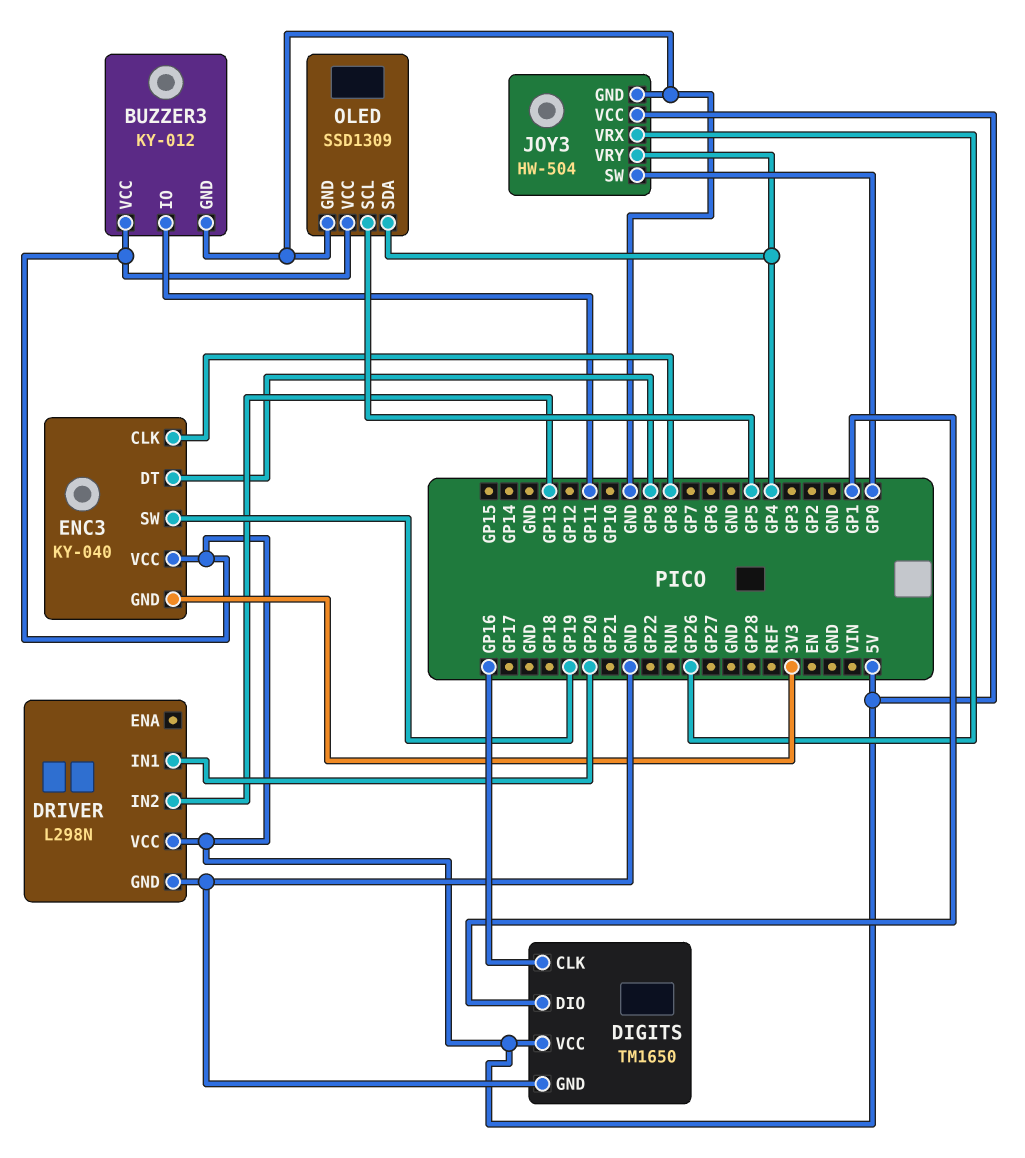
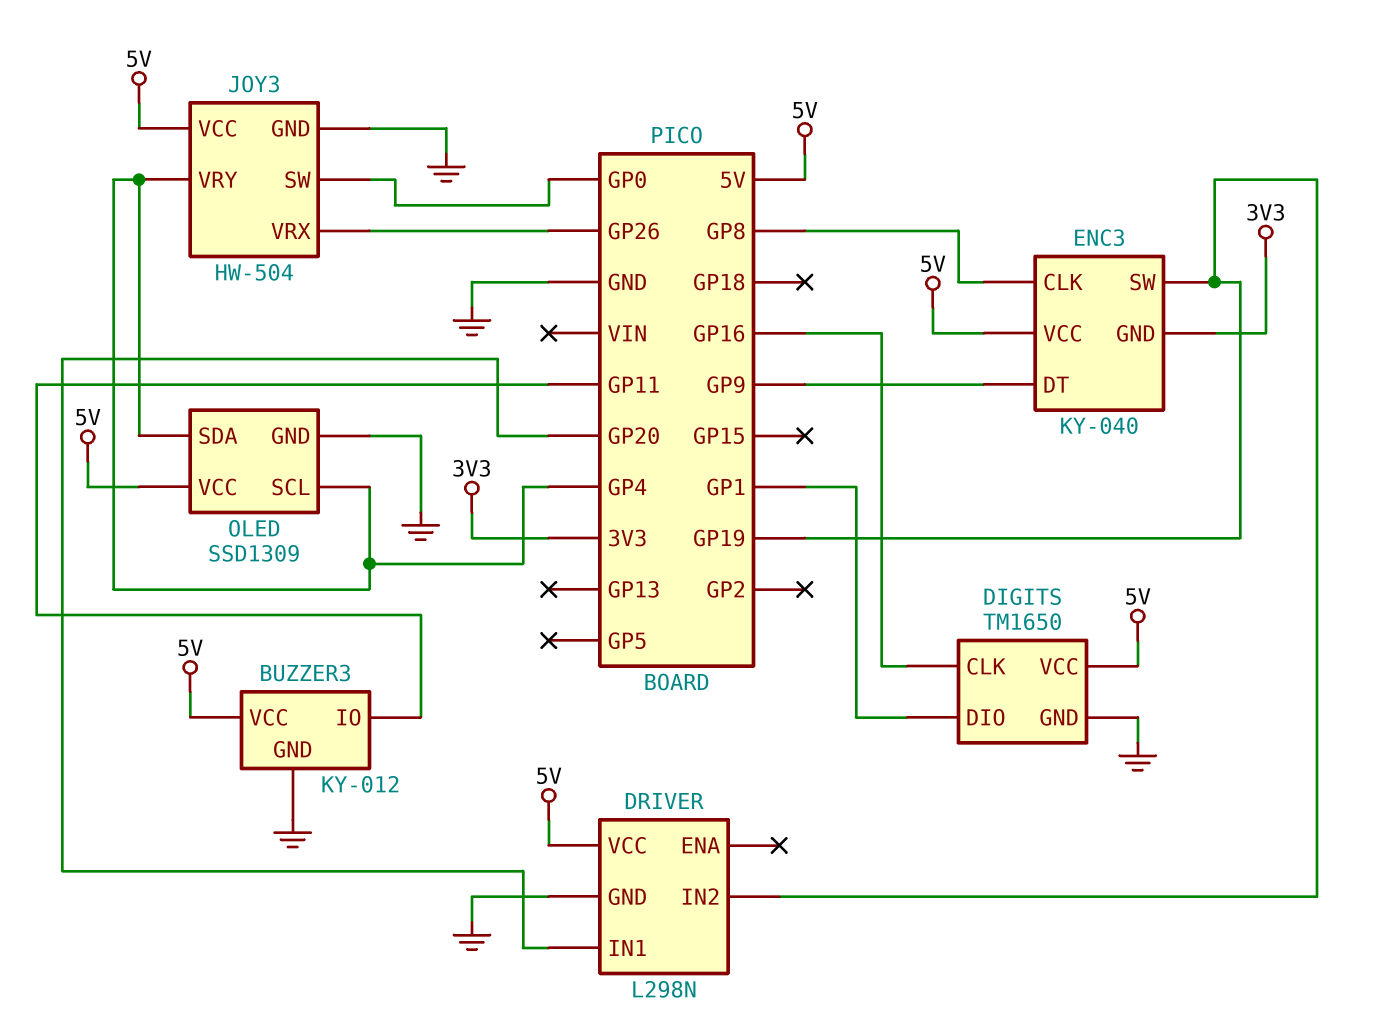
DRIVER pin IN2: GP13 -> GP19
OLED pin SCL: GP5 -> GP4

